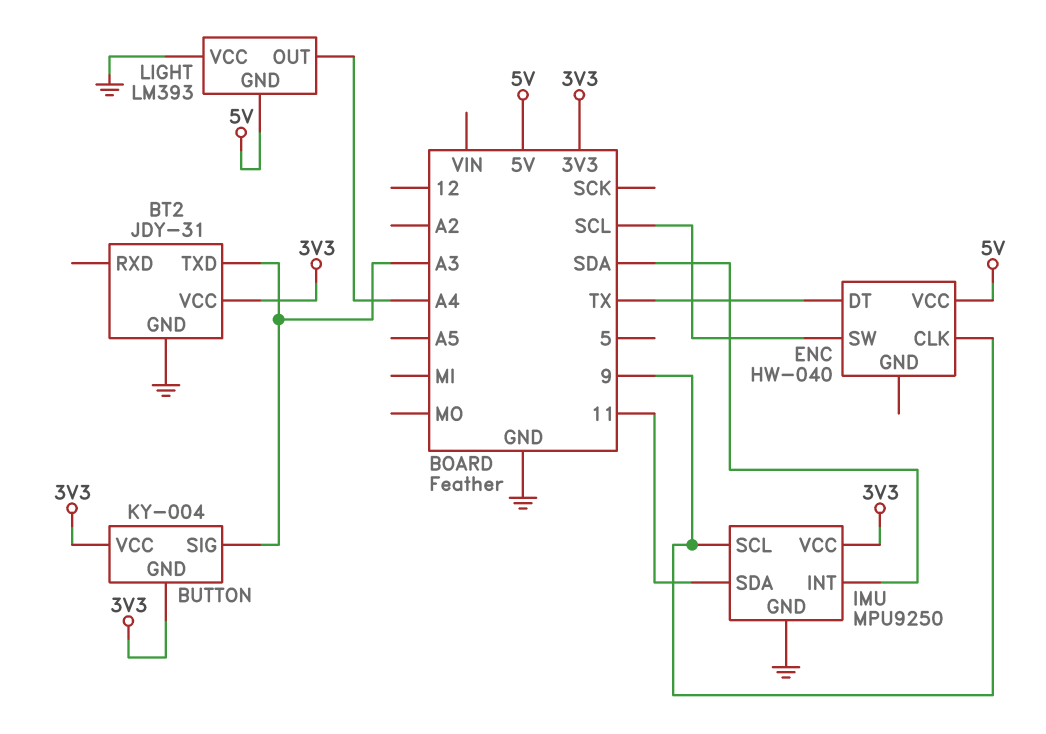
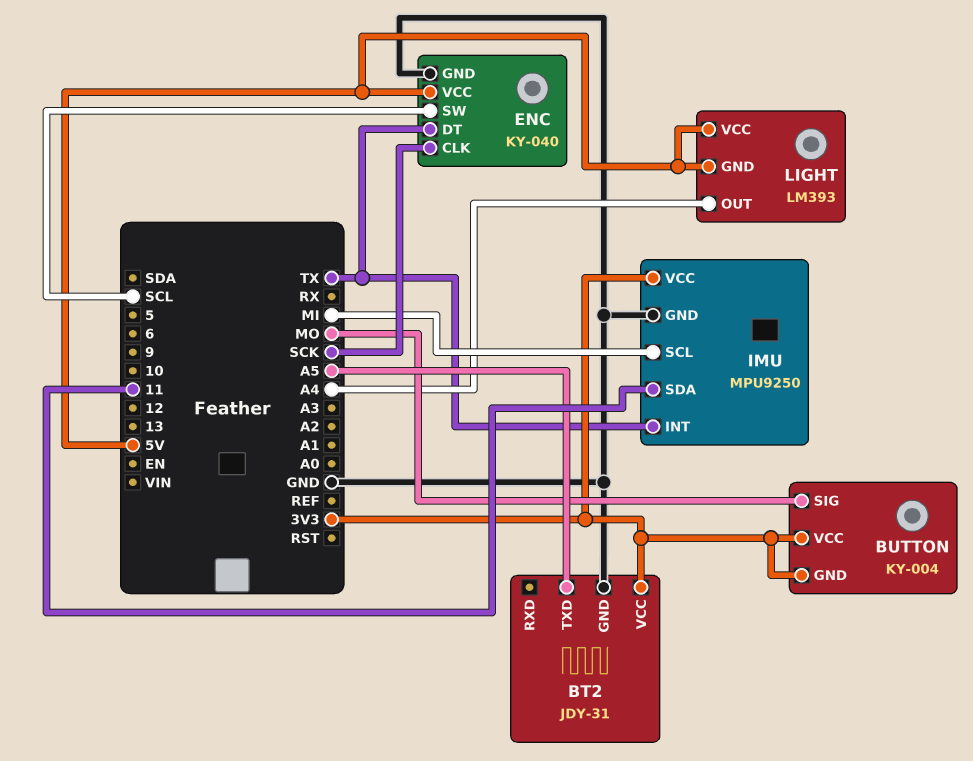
BT2 pin TXD: A3 -> A5
BUTTON pin SIG: A3 -> MO
ENC: HW-040 -> KY-040
ENC pin CLK: 9 -> SCK
ENC pin GND: none -> GND
IMU pin INT: SDA -> TX
IMU pin SCL: 9 -> MI
LIGHT pin VCC: GND -> 5V

